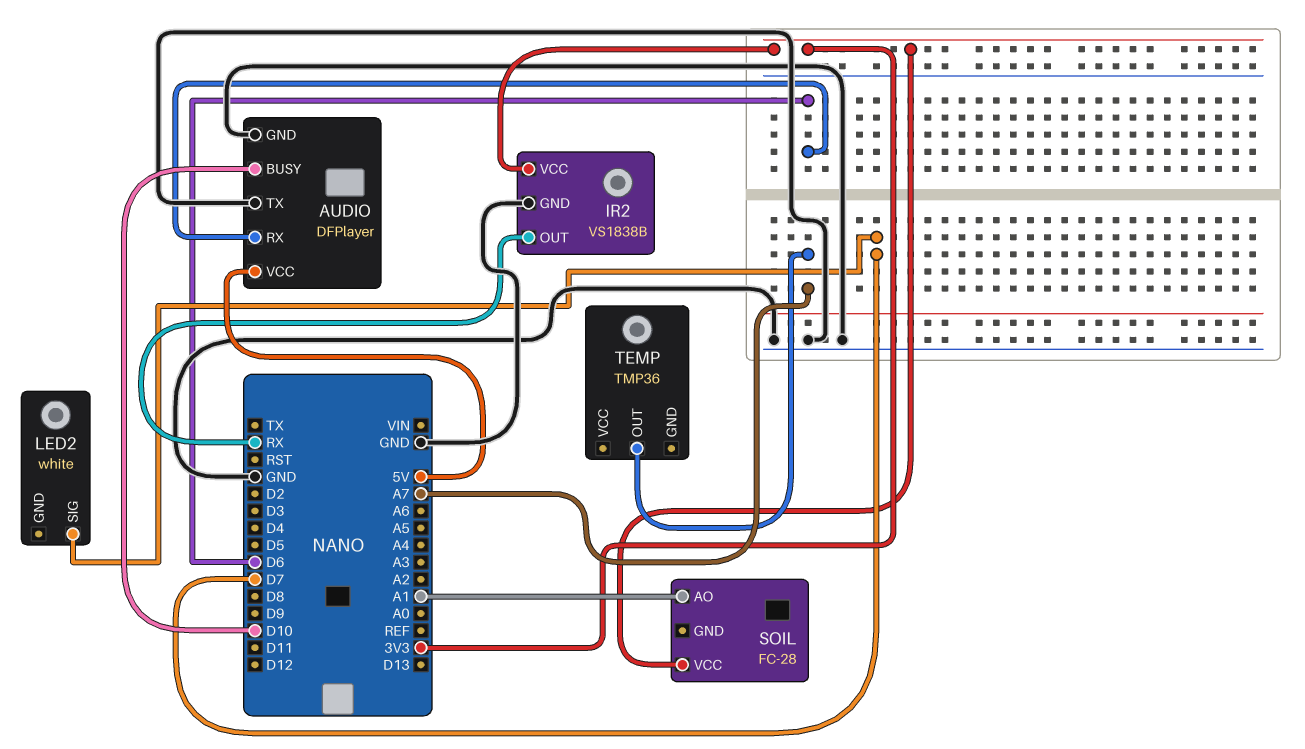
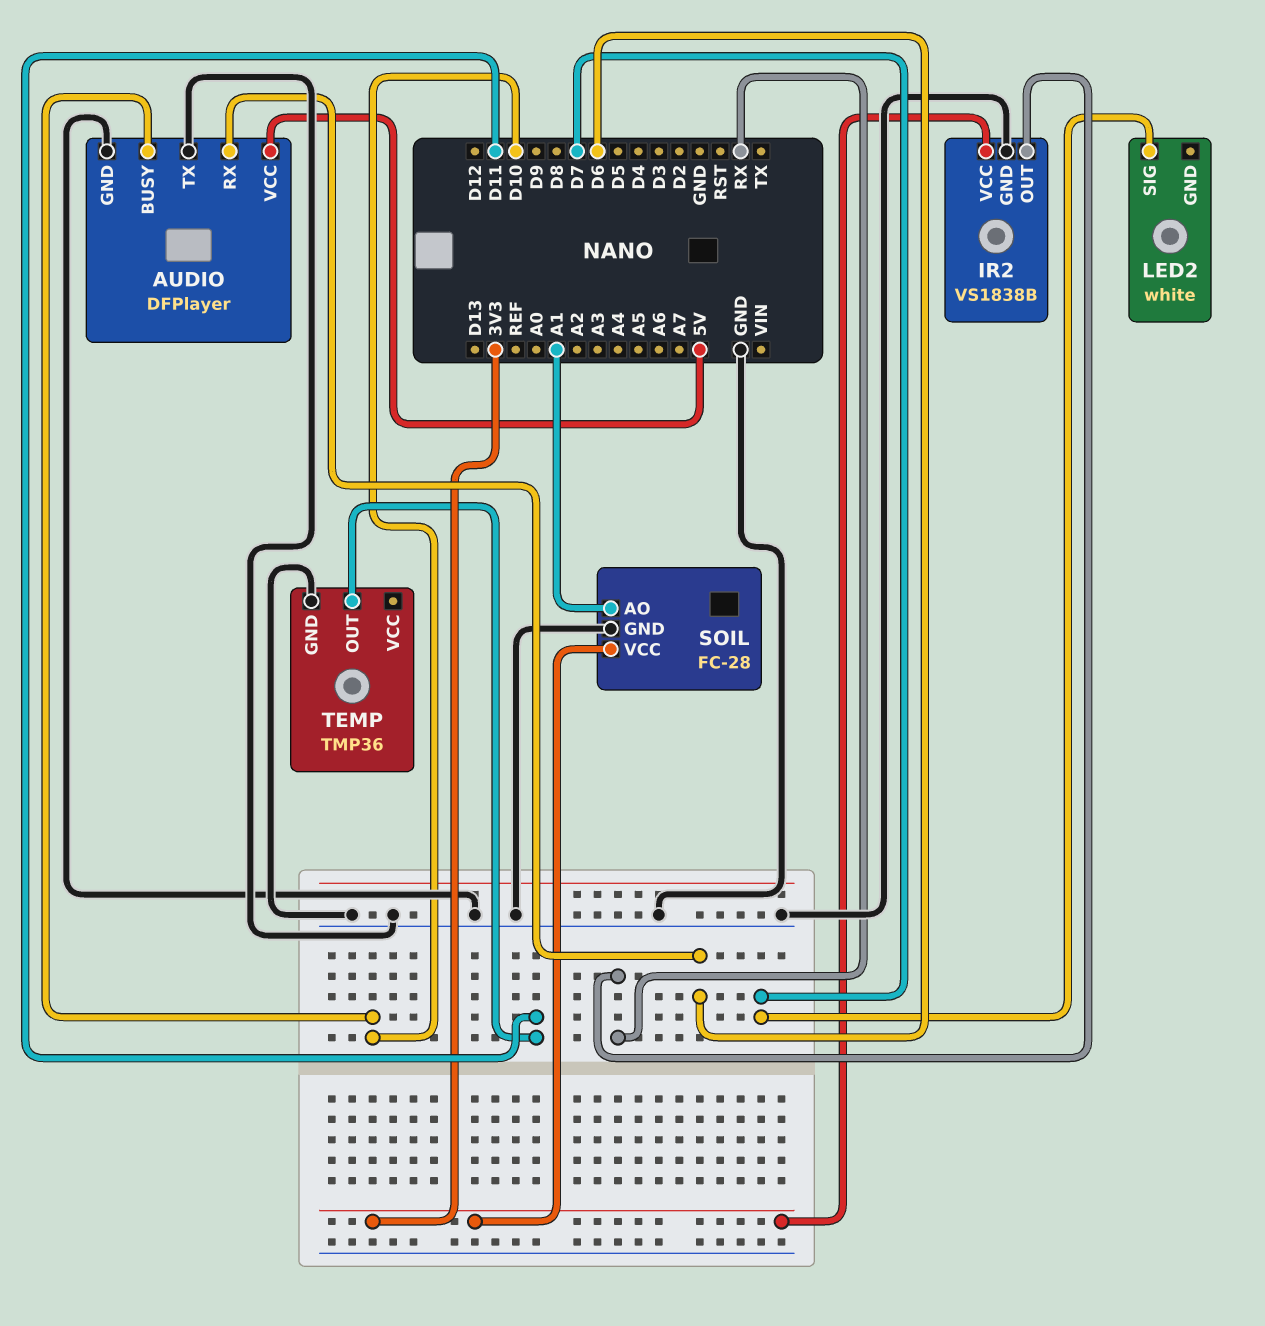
SOIL pin GND: none -> GND
TEMP pin GND: none -> GND
TEMP pin OUT: A7 -> D11

